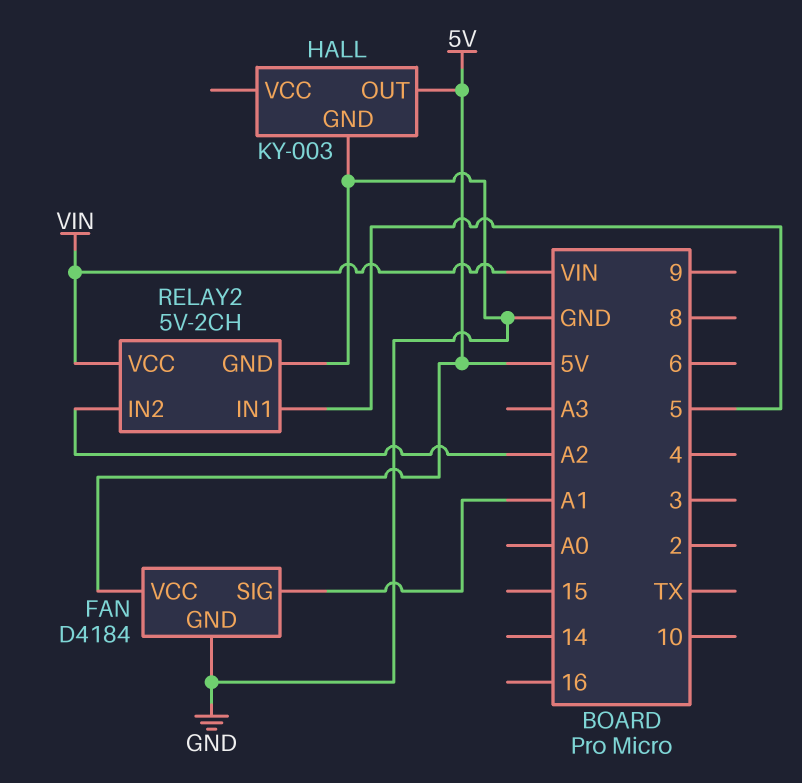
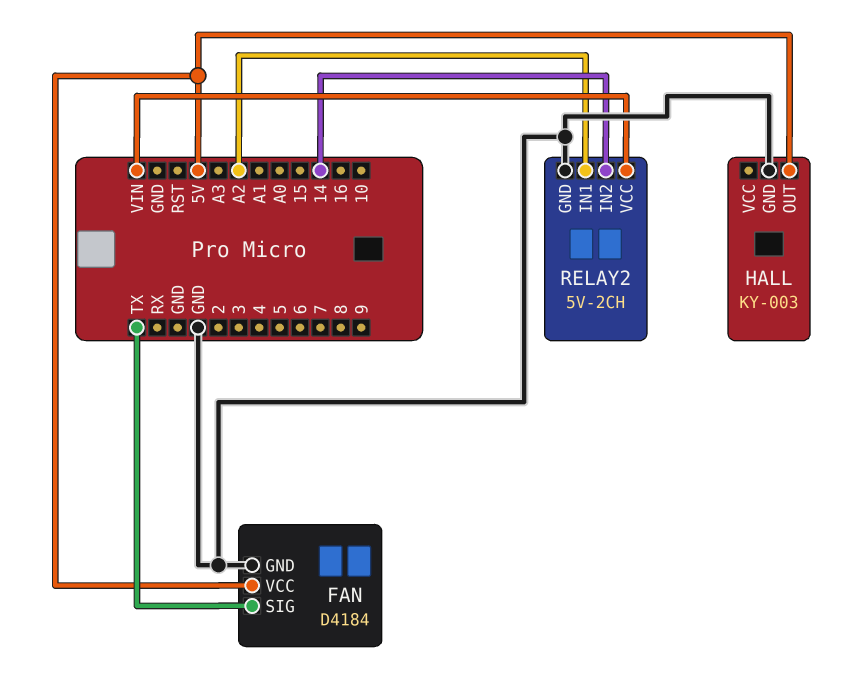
FAN pin SIG: A1 -> TX
RELAY2 pin IN1: 5 -> A2
RELAY2 pin IN2: A2 -> 14

